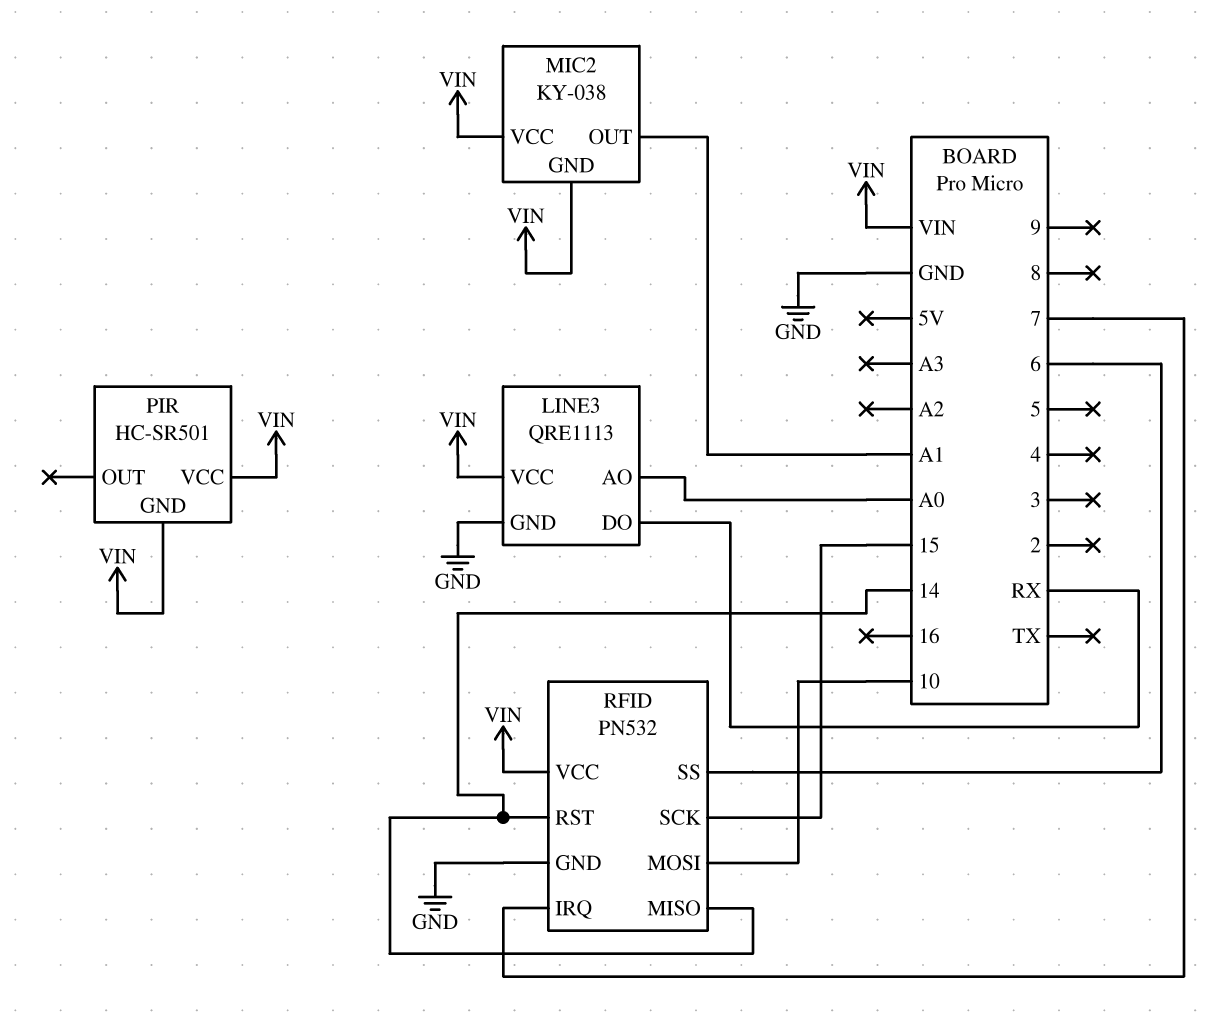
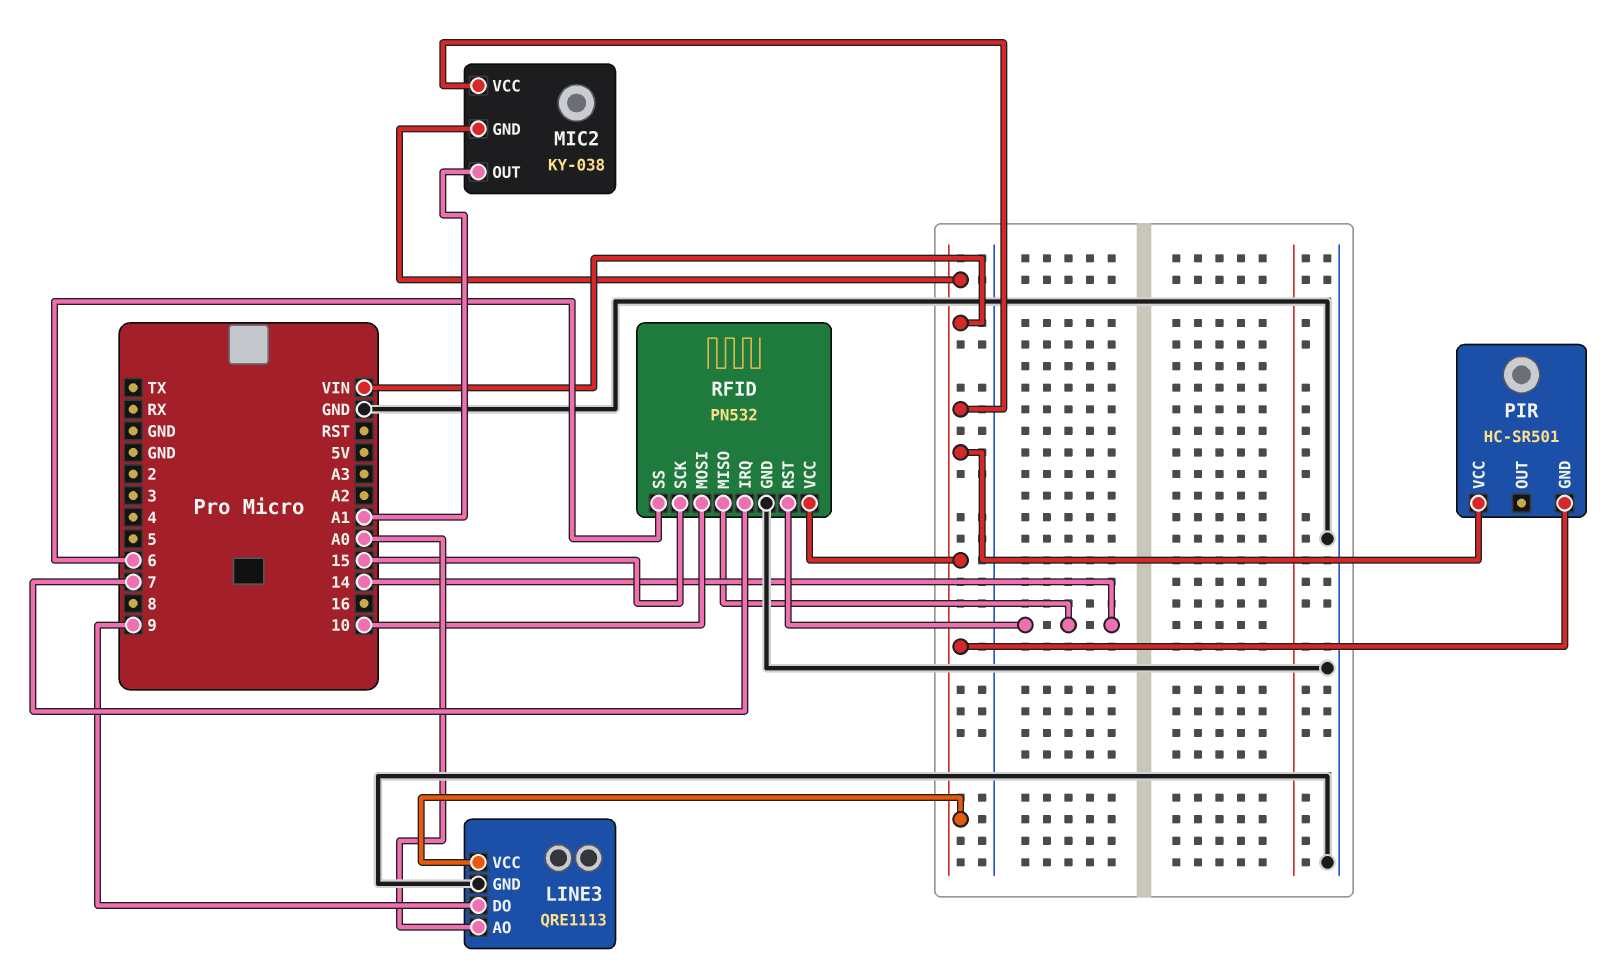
LINE3 pin DO: RX -> 9

